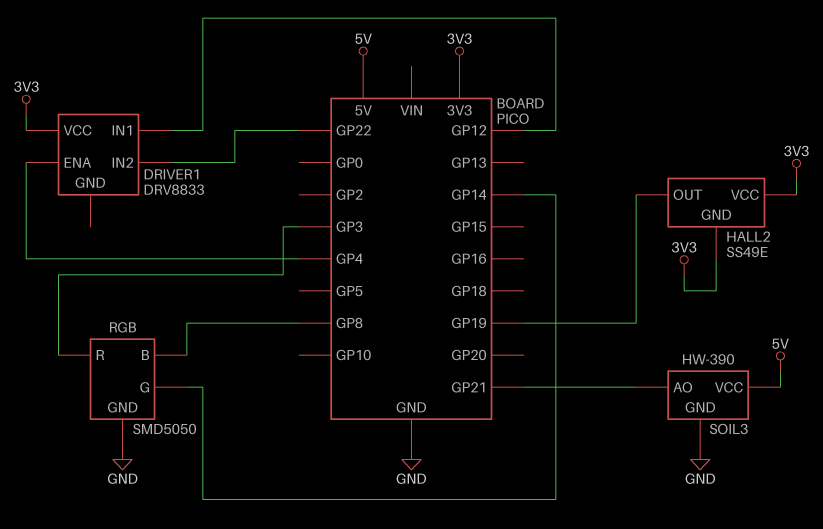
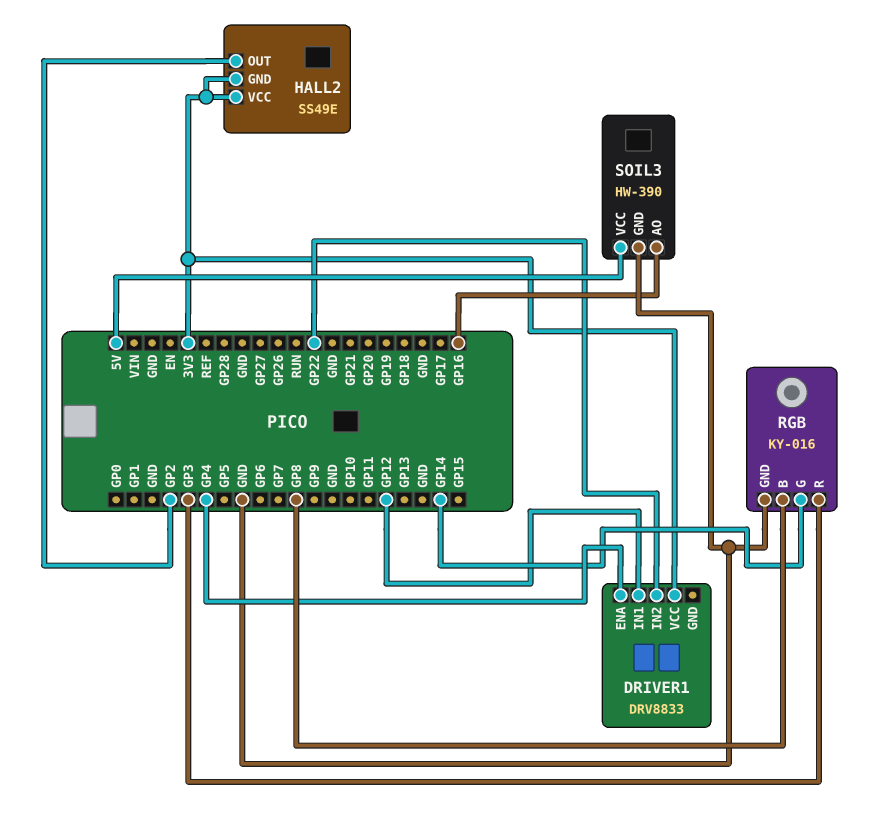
HALL2 pin OUT: GP19 -> GP2
RGB: SMD5050 -> KY-016
SOIL3 pin AO: GP21 -> GP16

